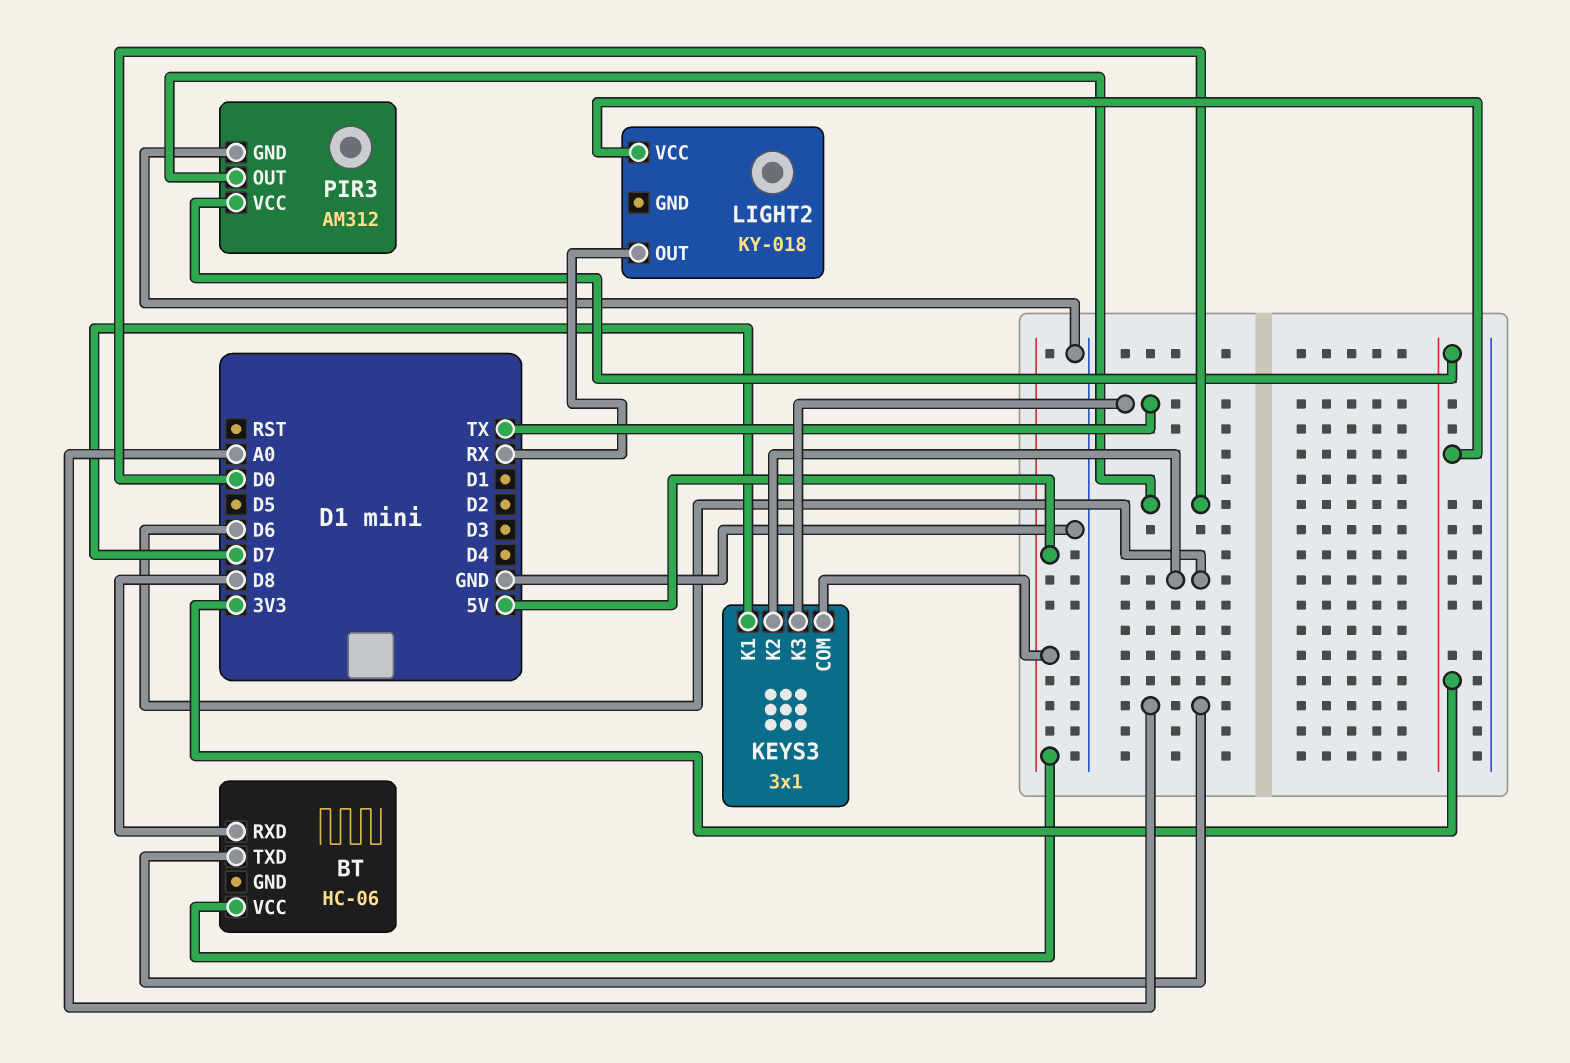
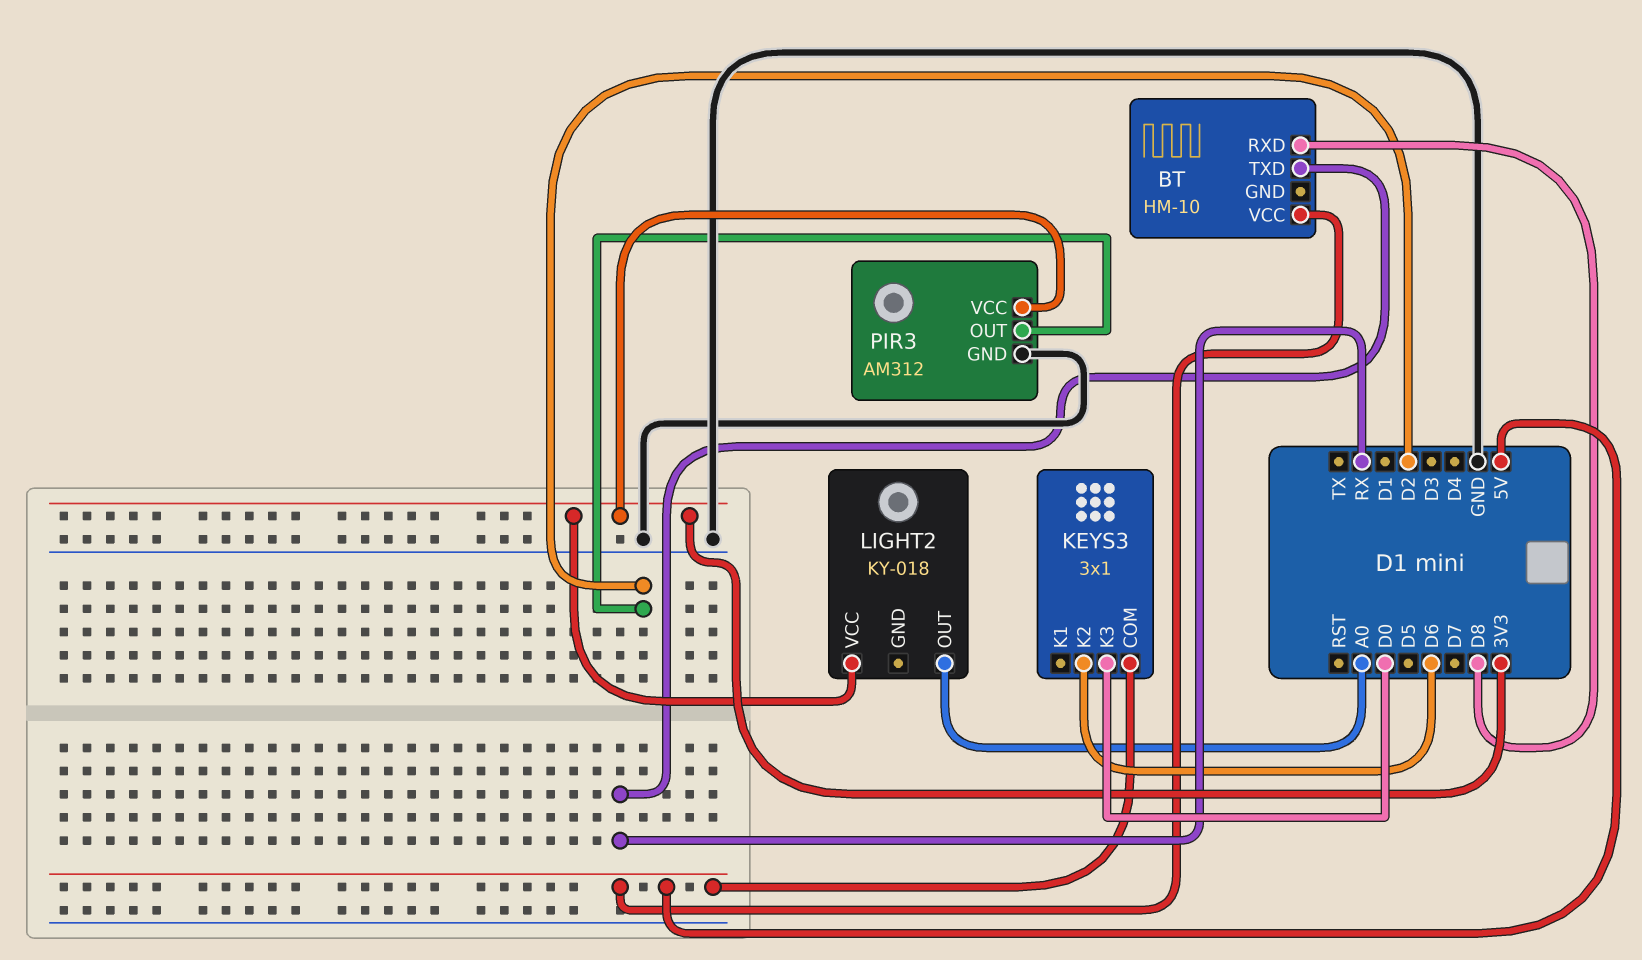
BT: HC-06 -> HM-10
BT pin TXD: A0 -> RX
KEYS3 pin K1: D7 -> none
KEYS3 pin K3: TX -> D0
LIGHT2 pin OUT: RX -> A0
PIR3 pin OUT: D0 -> D2

